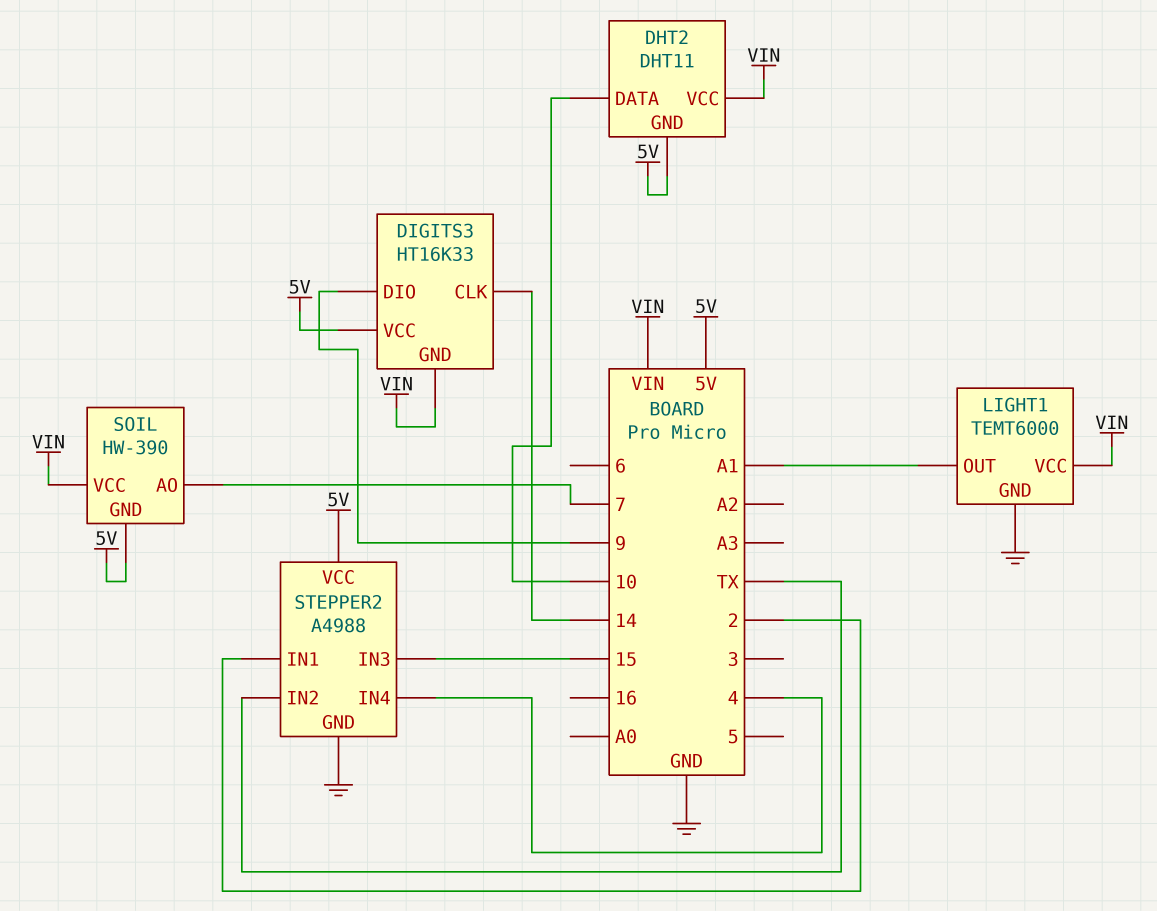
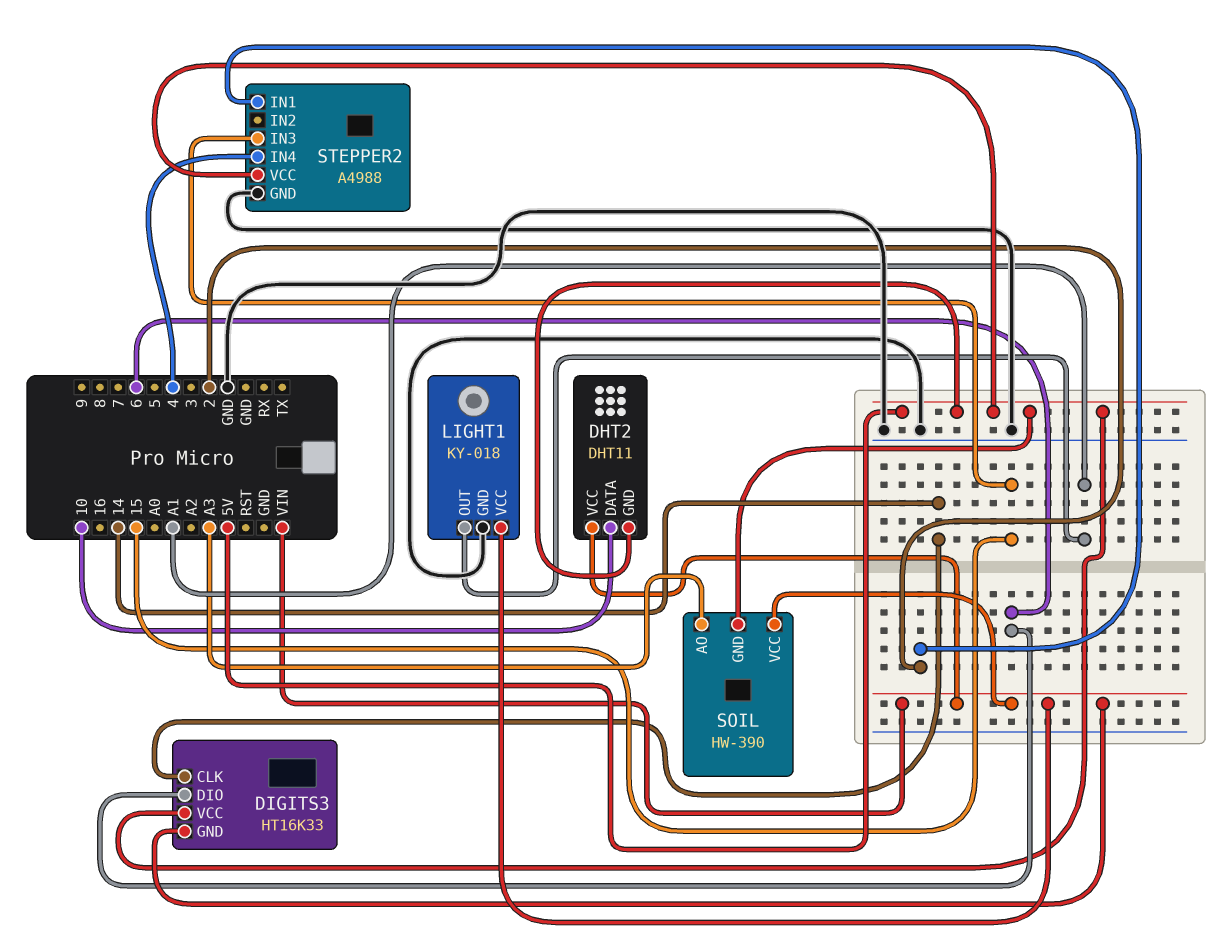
DIGITS3 pin DIO: 9 -> 6
LIGHT1: TEMT6000 -> KY-018
SOIL pin AO: 7 -> A3
STEPPER2 pin IN2: TX -> none

